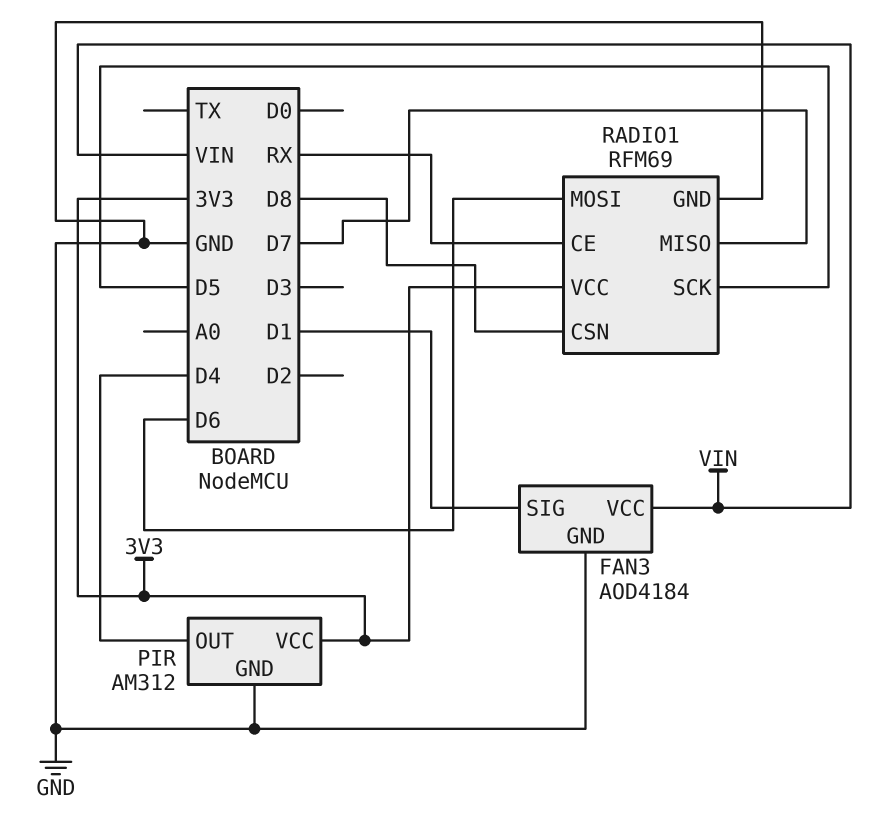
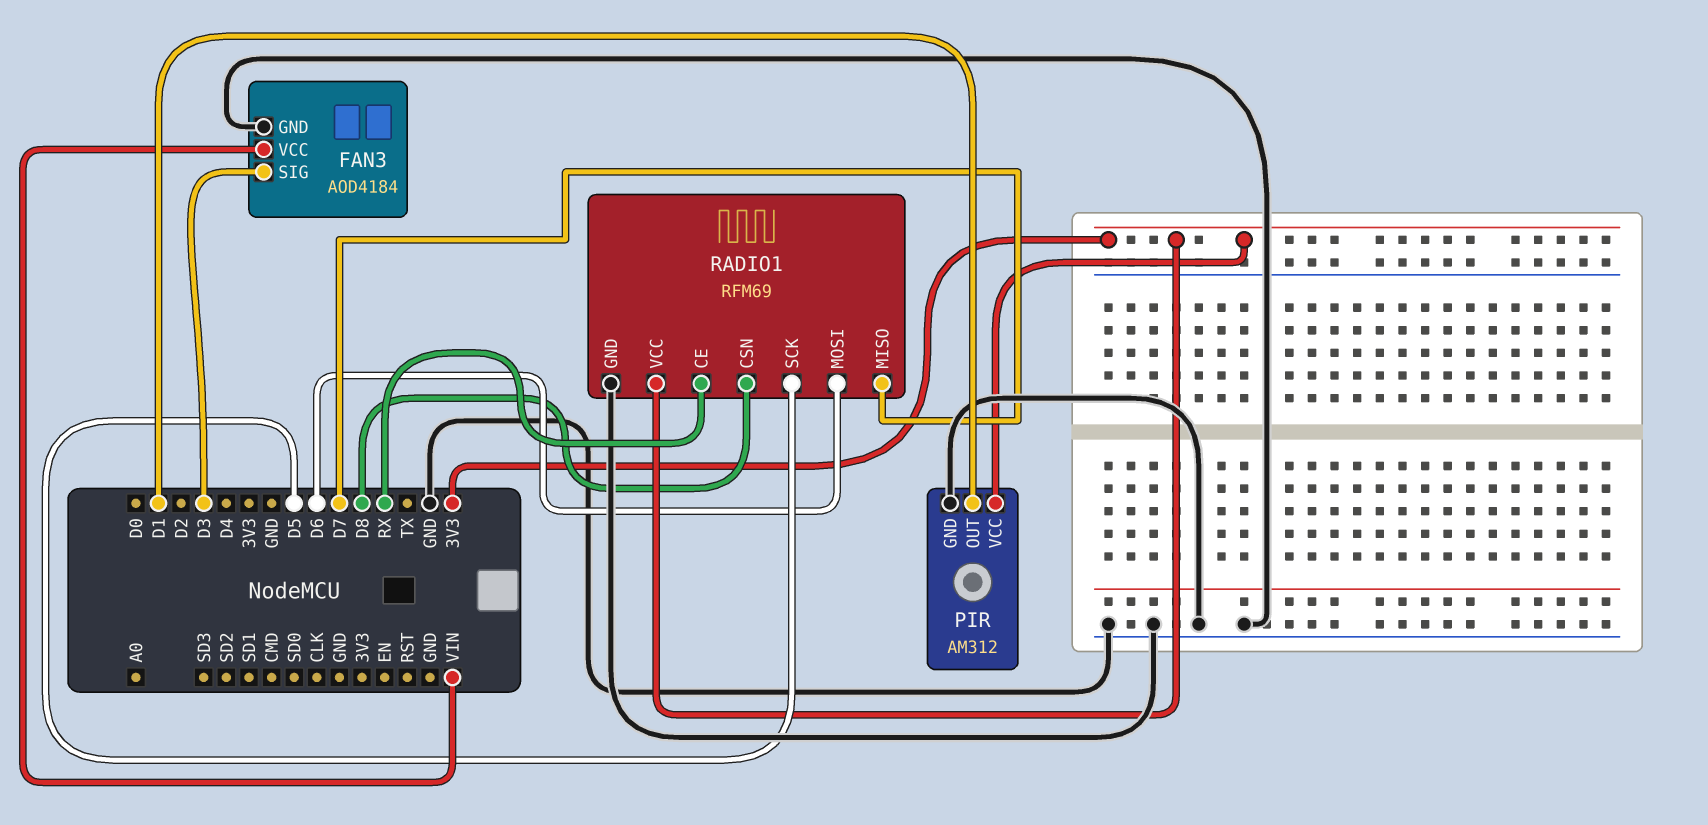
FAN3 pin SIG: D1 -> D3
PIR pin OUT: D4 -> D1

